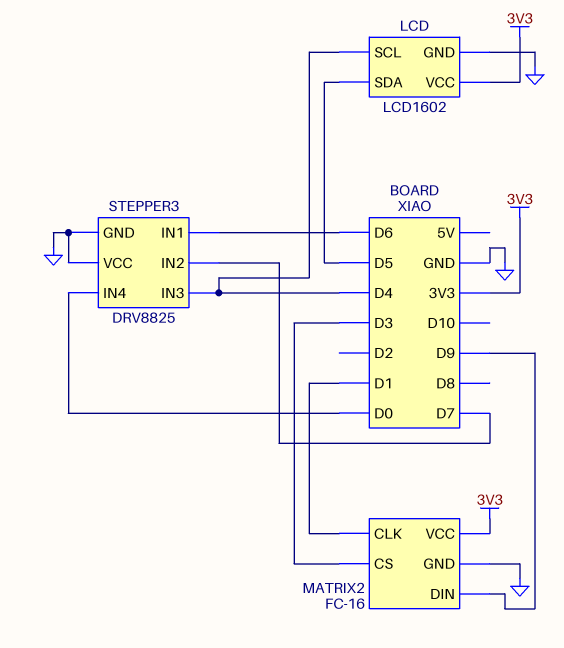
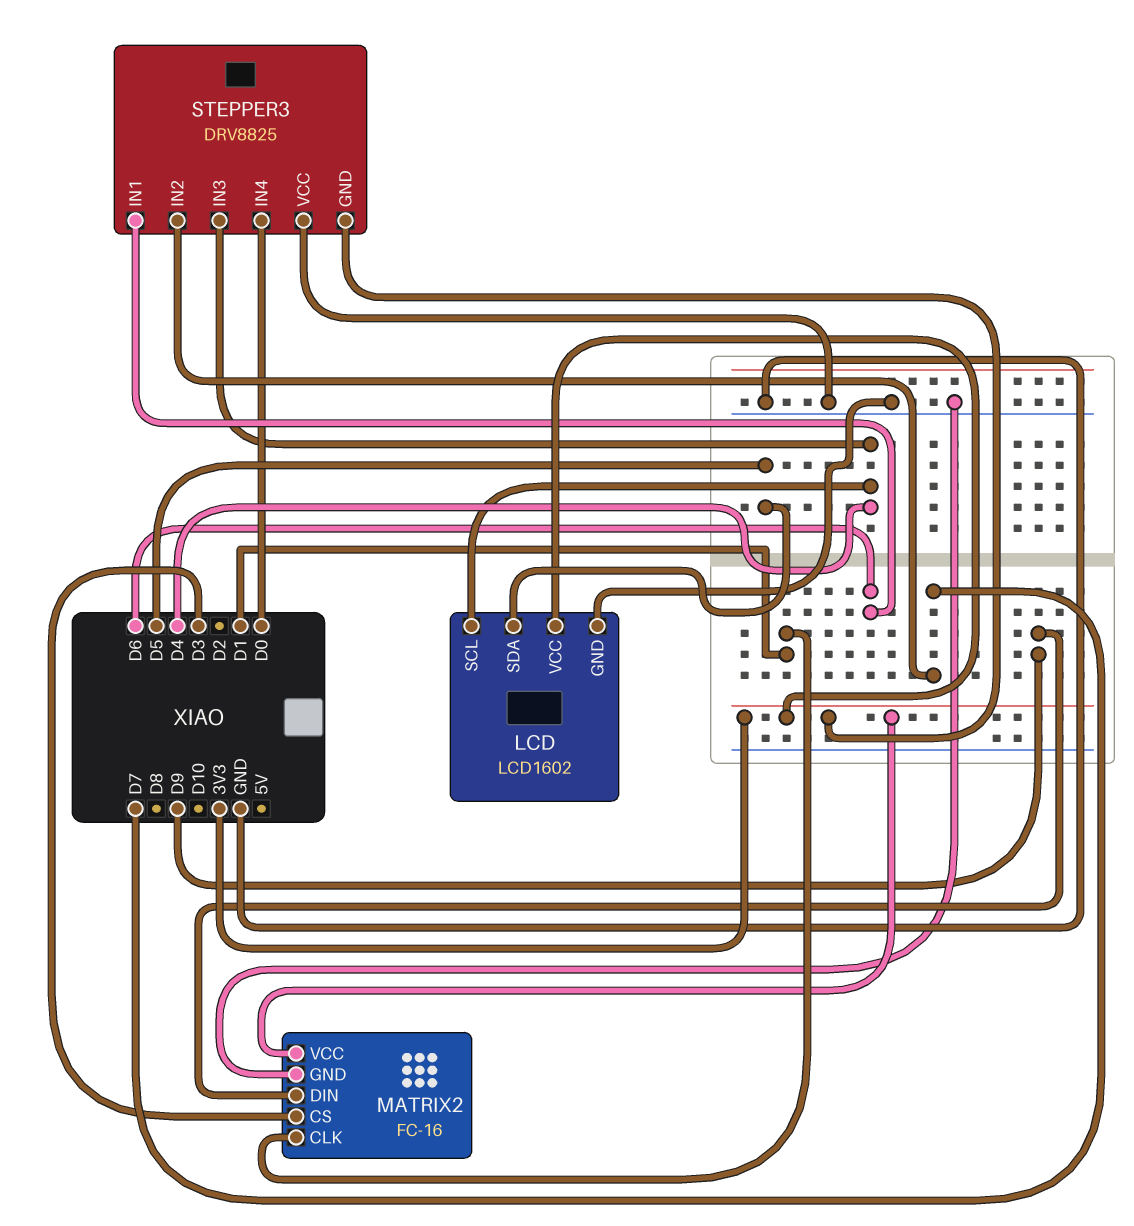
STEPPER3 pin GND: GND -> 3V3

